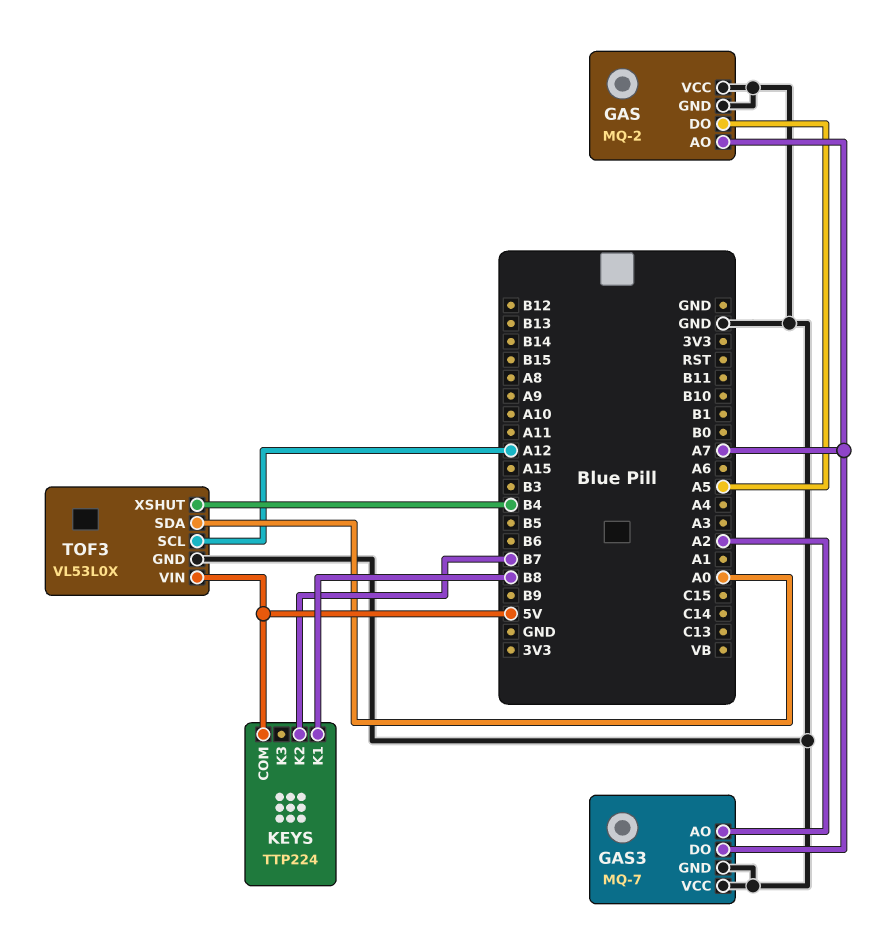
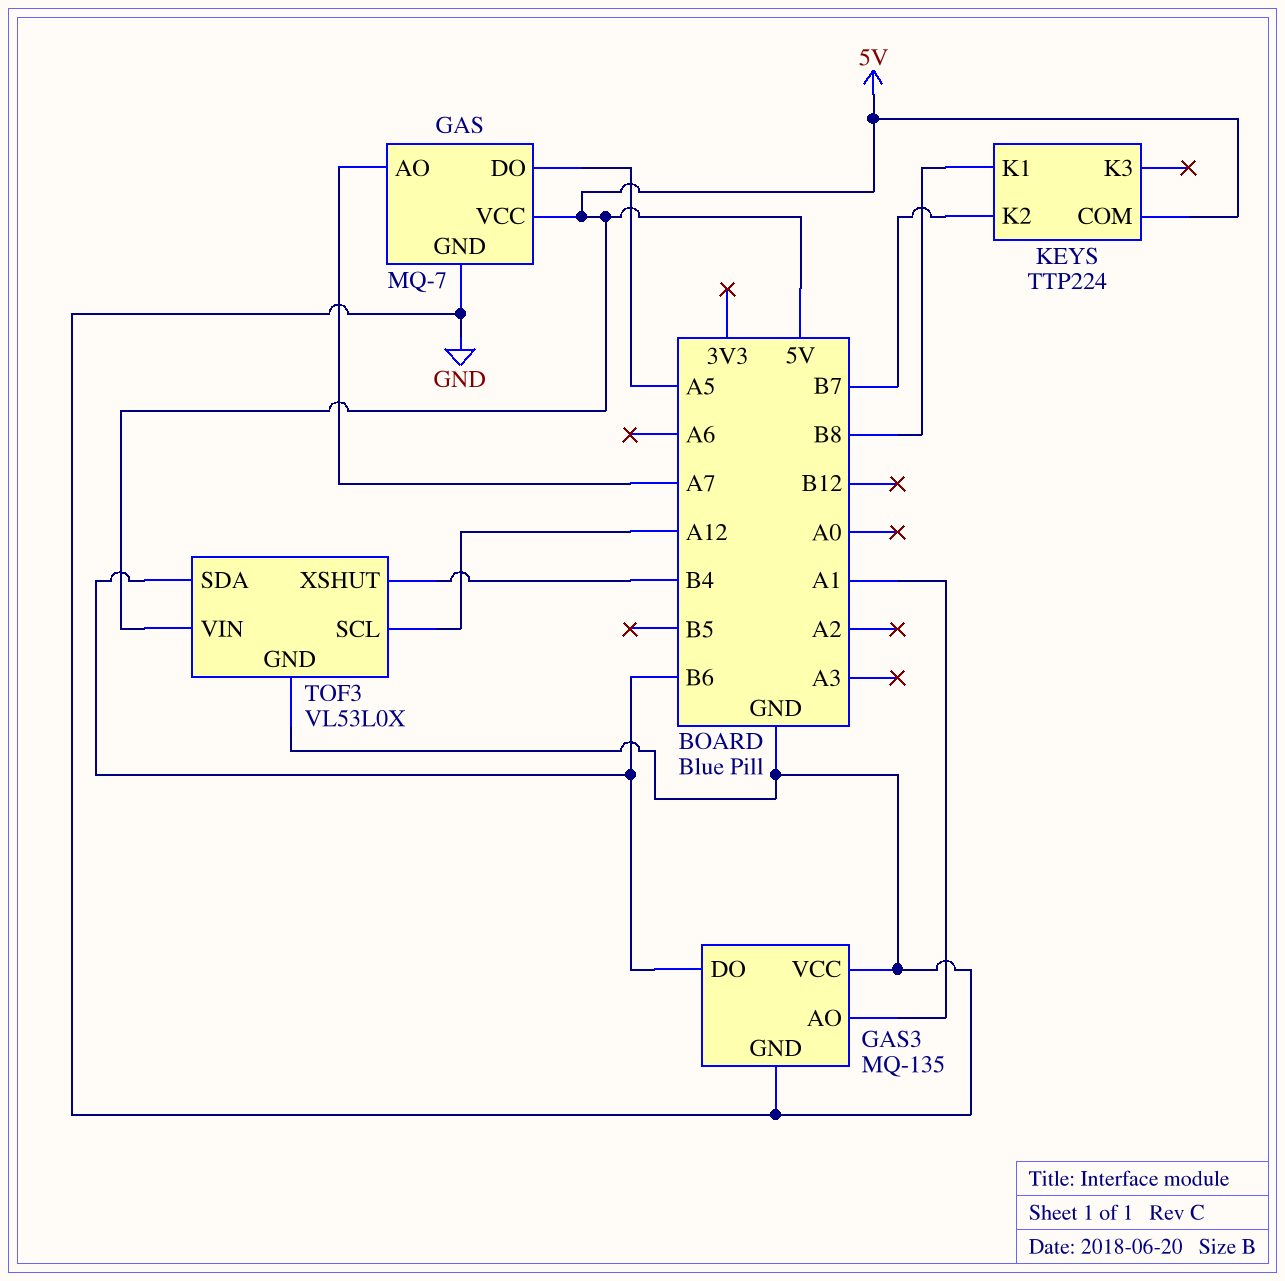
GAS: MQ-2 -> MQ-7
GAS pin VCC: GND -> 5V
GAS3: MQ-7 -> MQ-135
GAS3 pin AO: A2 -> A1
GAS3 pin DO: A7 -> B6
TOF3 pin SDA: A0 -> B6

